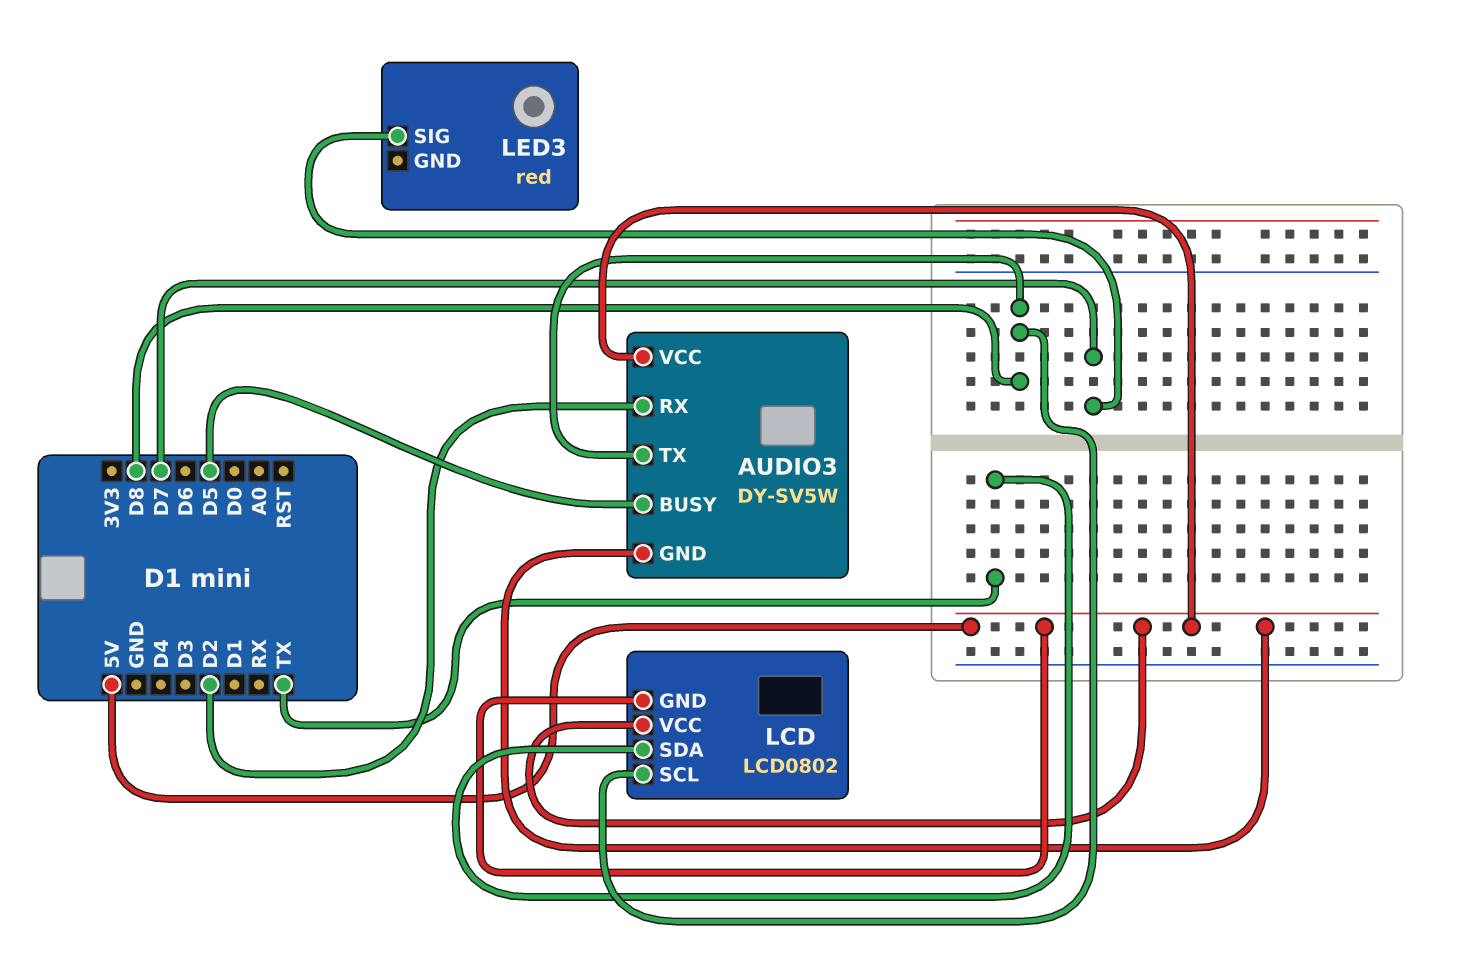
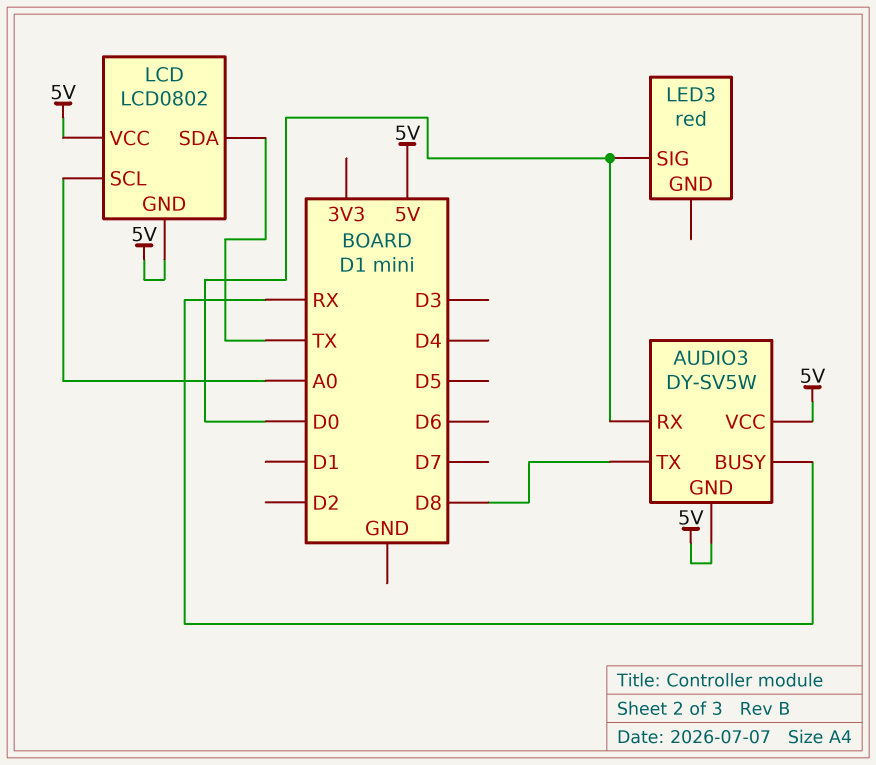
AUDIO3 pin BUSY: D5 -> RX
AUDIO3 pin RX: D2 -> D0
LCD pin SCL: D8 -> A0
LED3 pin SIG: D7 -> D0

